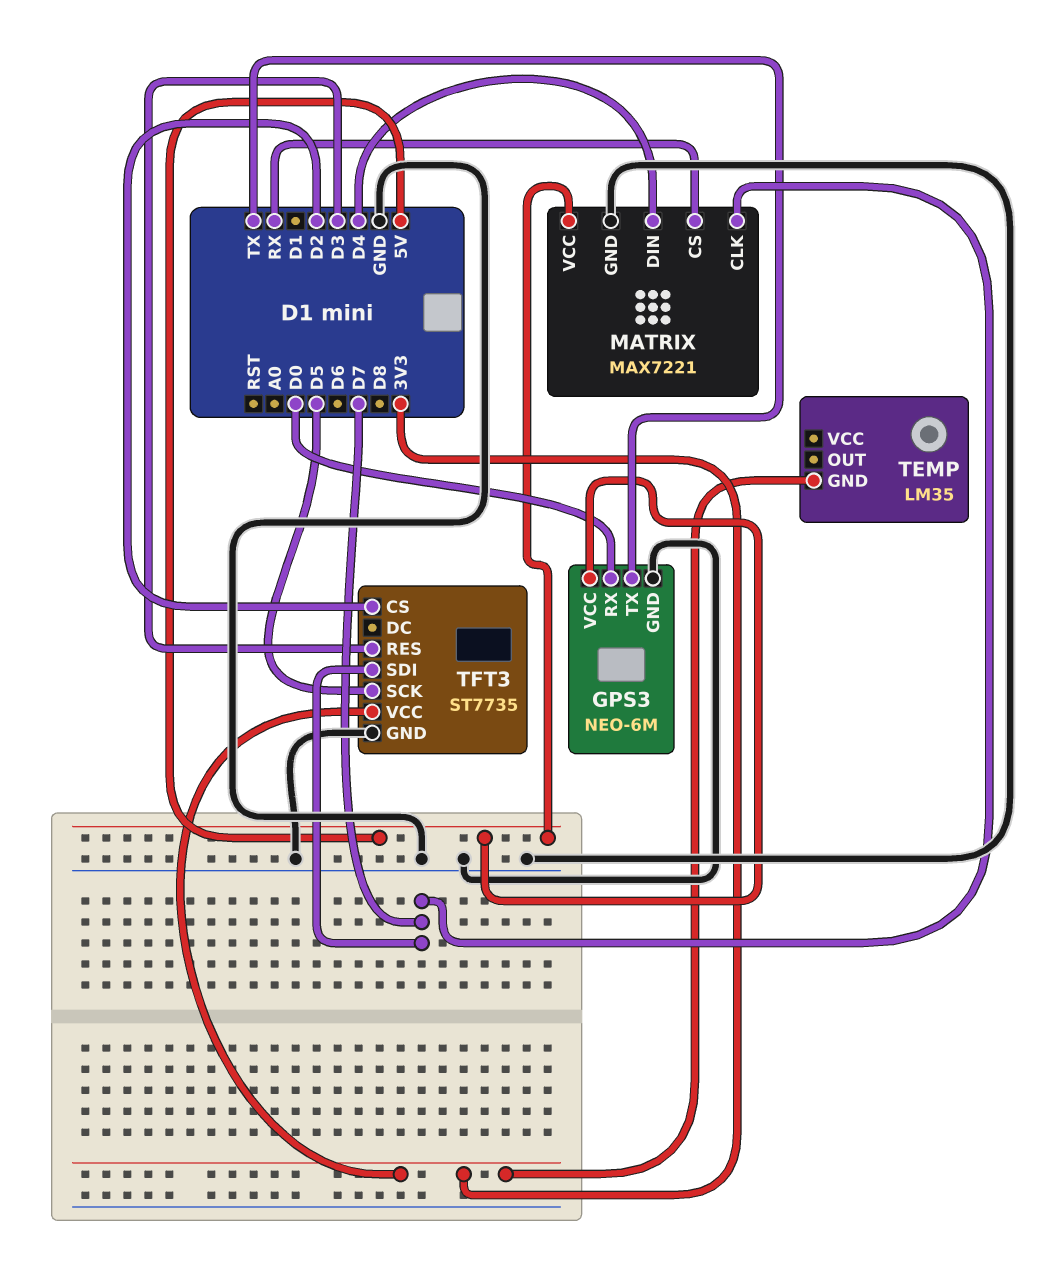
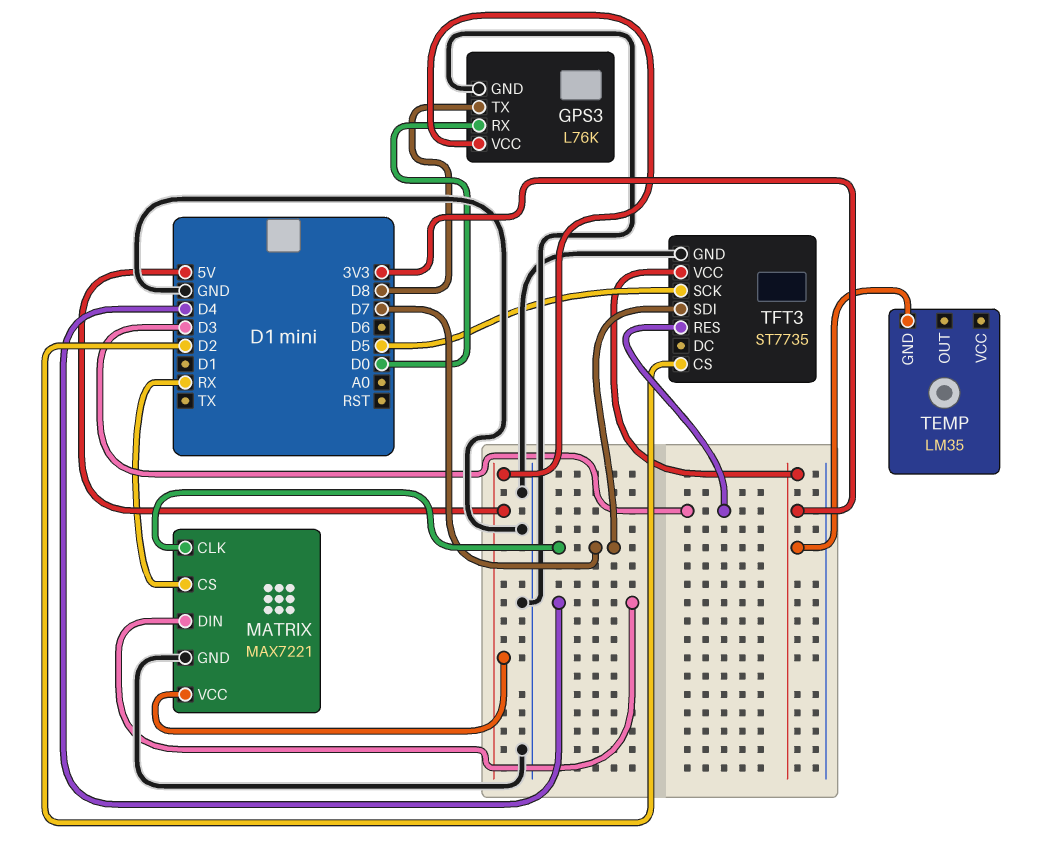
GPS3: NEO-6M -> L76K
GPS3 pin TX: TX -> D8

